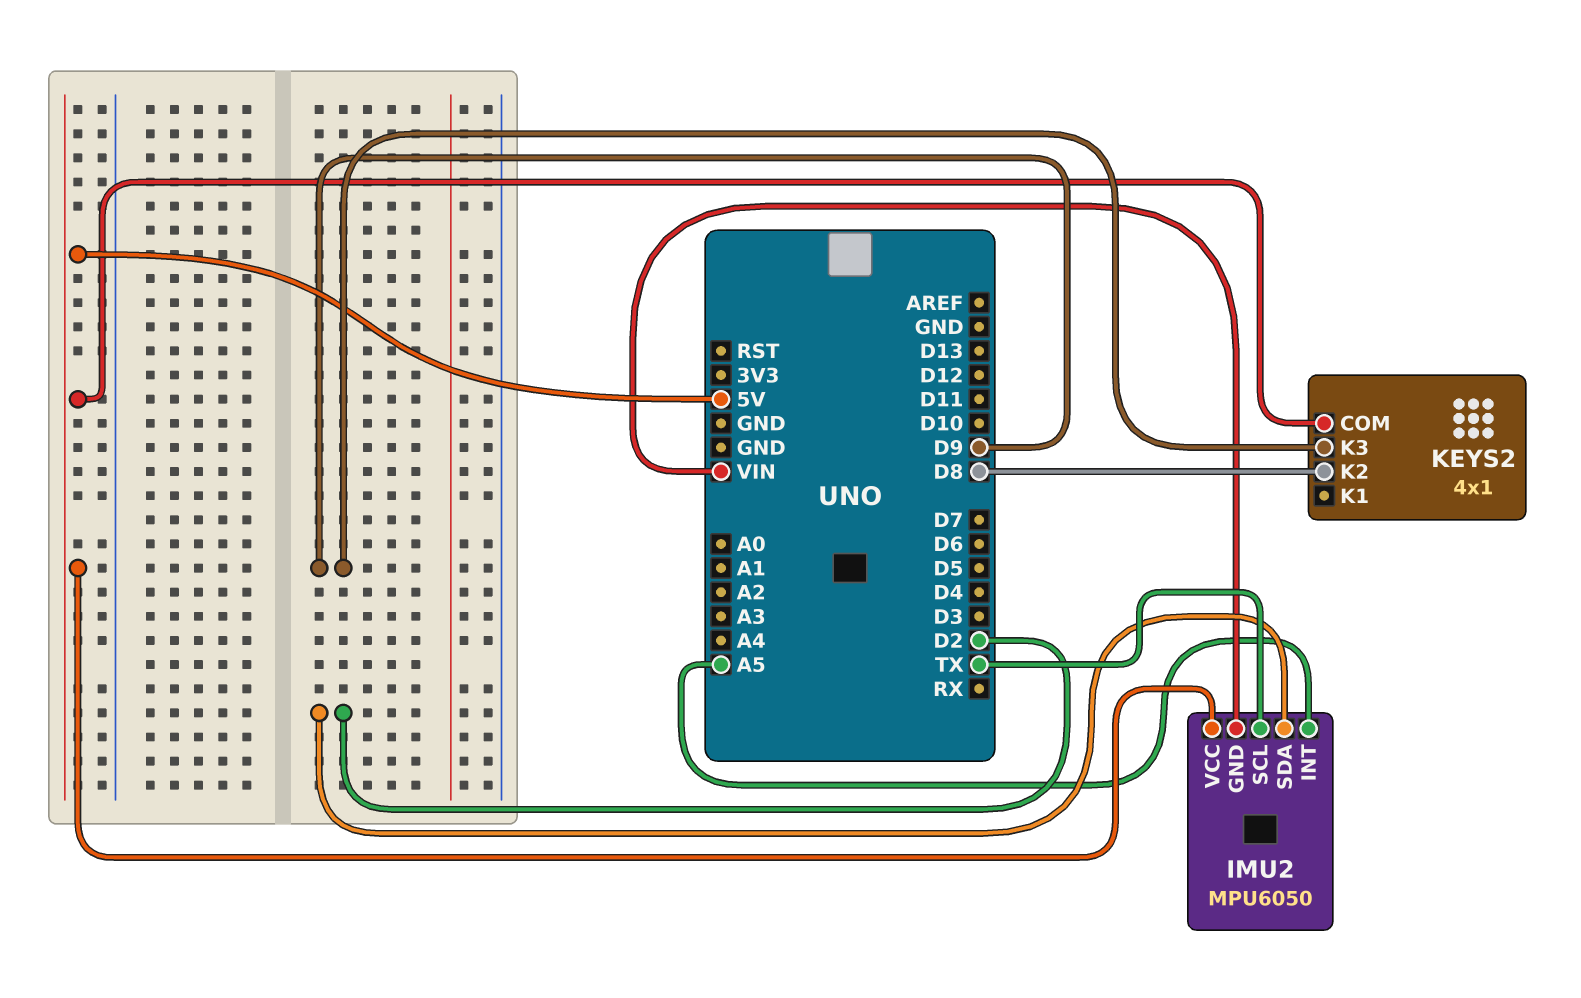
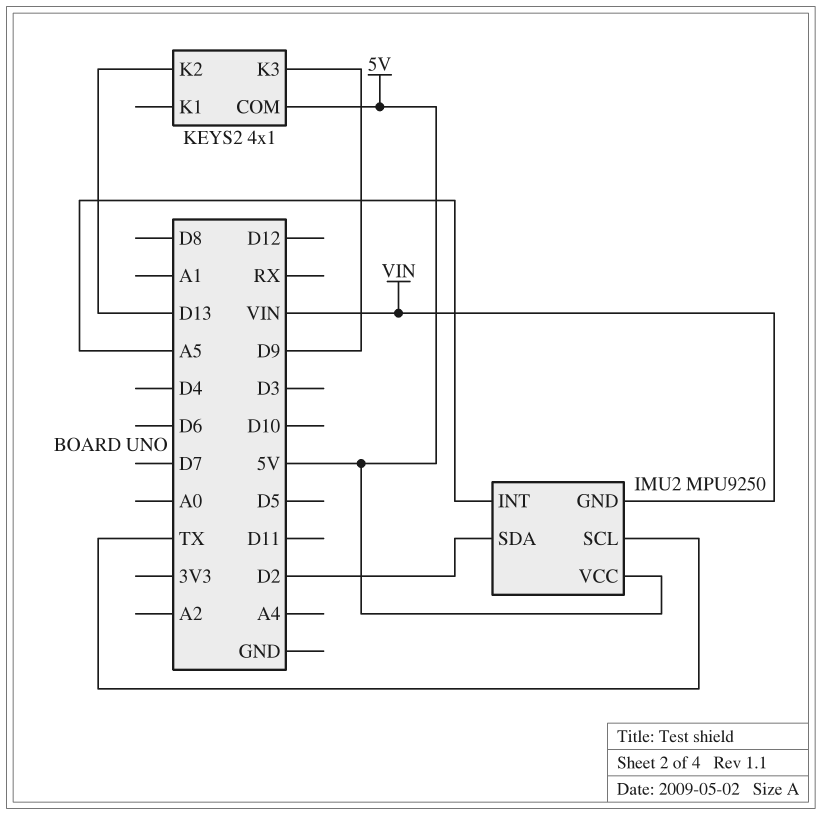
IMU2: MPU6050 -> MPU9250
KEYS2 pin K2: D8 -> D13

